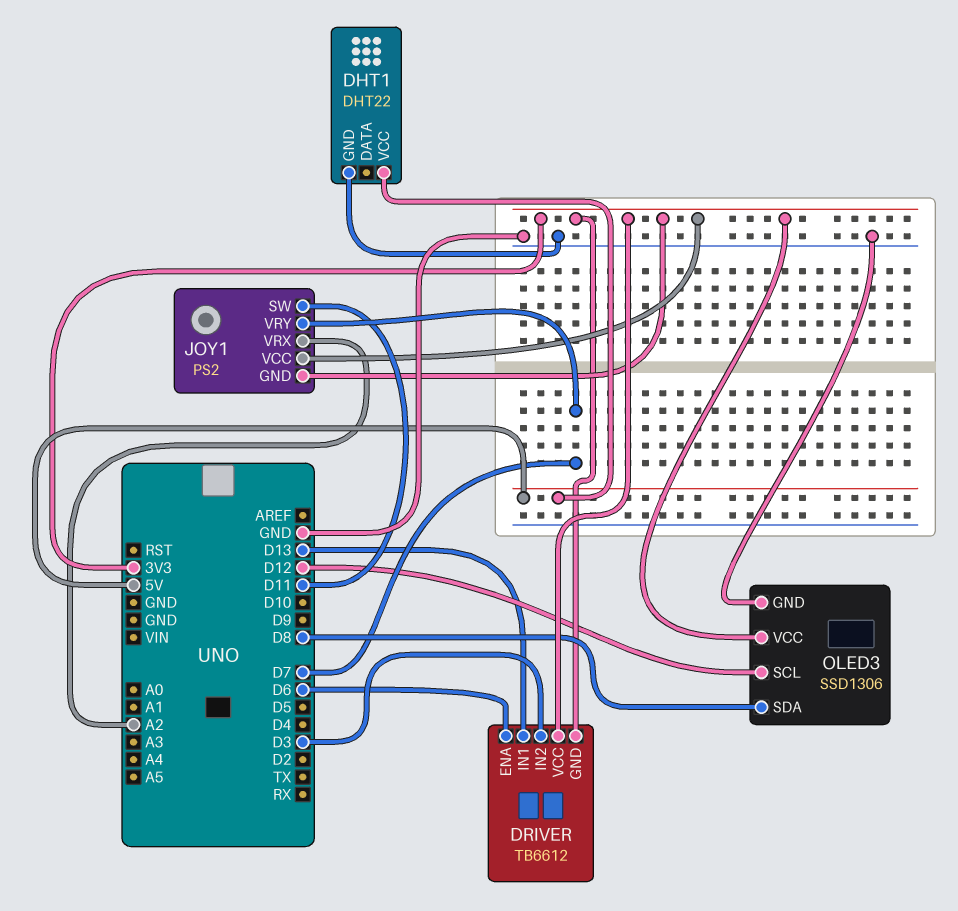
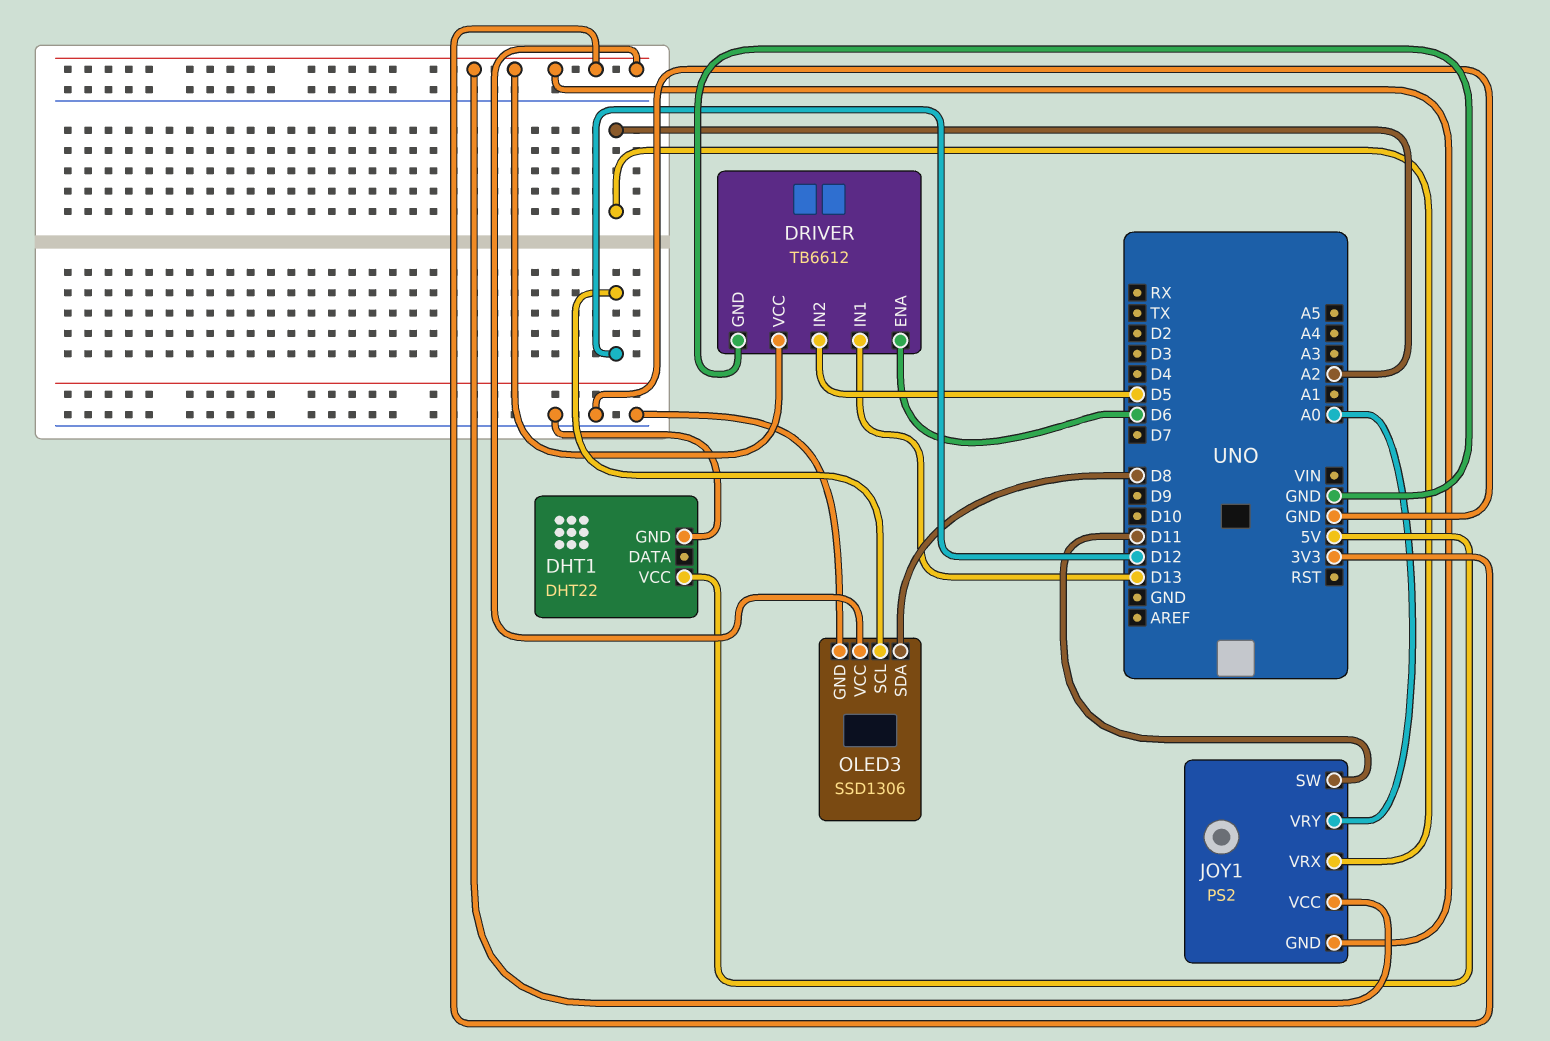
DRIVER pin GND: 3V3 -> GND
DRIVER pin IN2: D3 -> D5
JOY1 pin VRY: D7 -> A0

